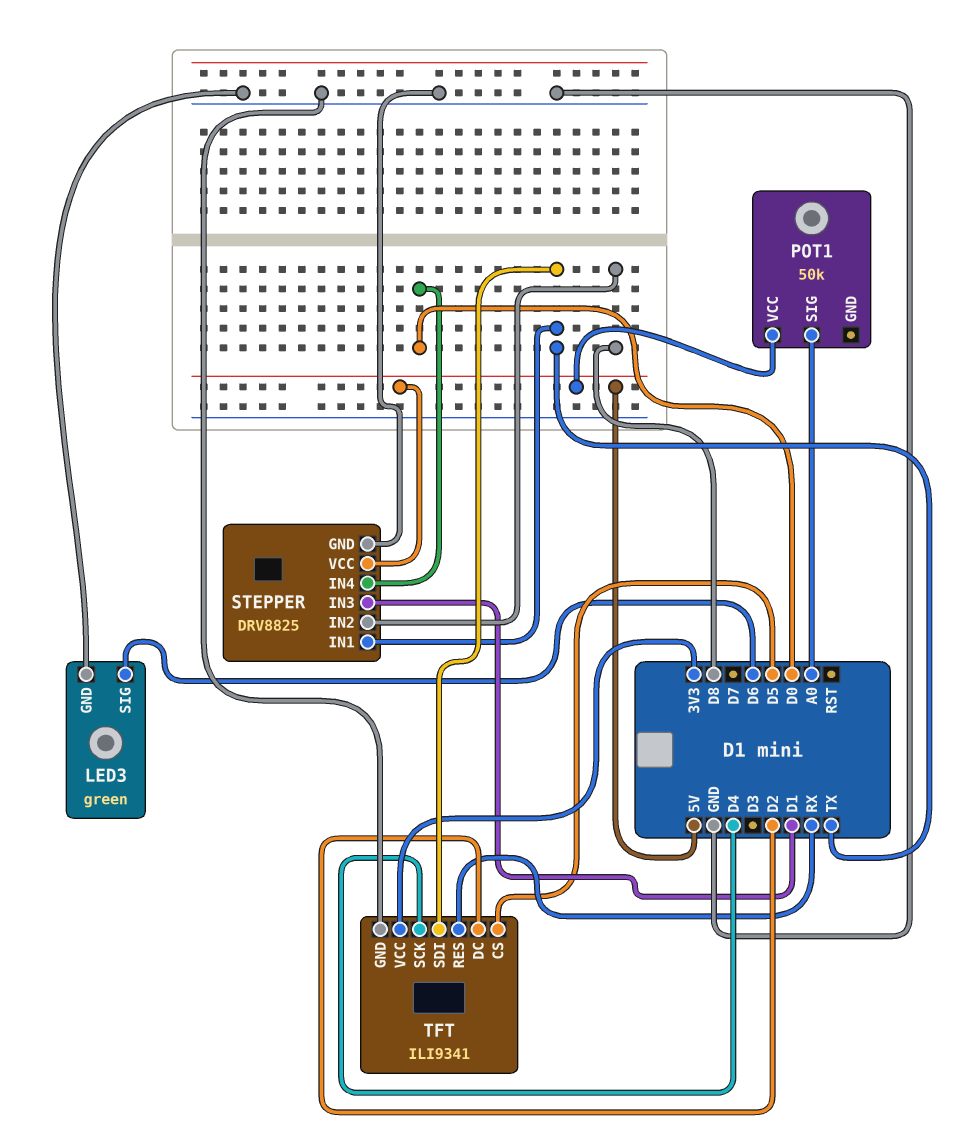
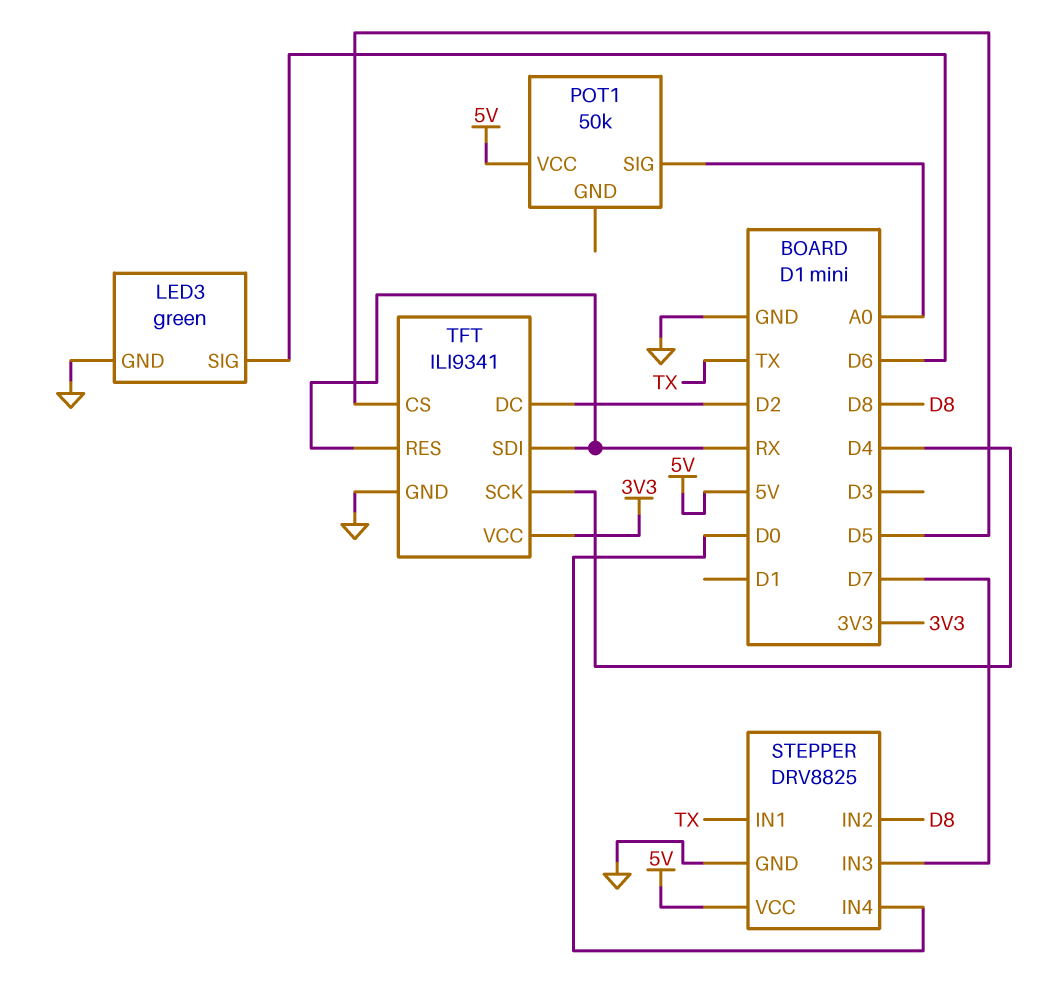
STEPPER pin IN3: D1 -> D7
TFT pin SDI: TX -> RX

